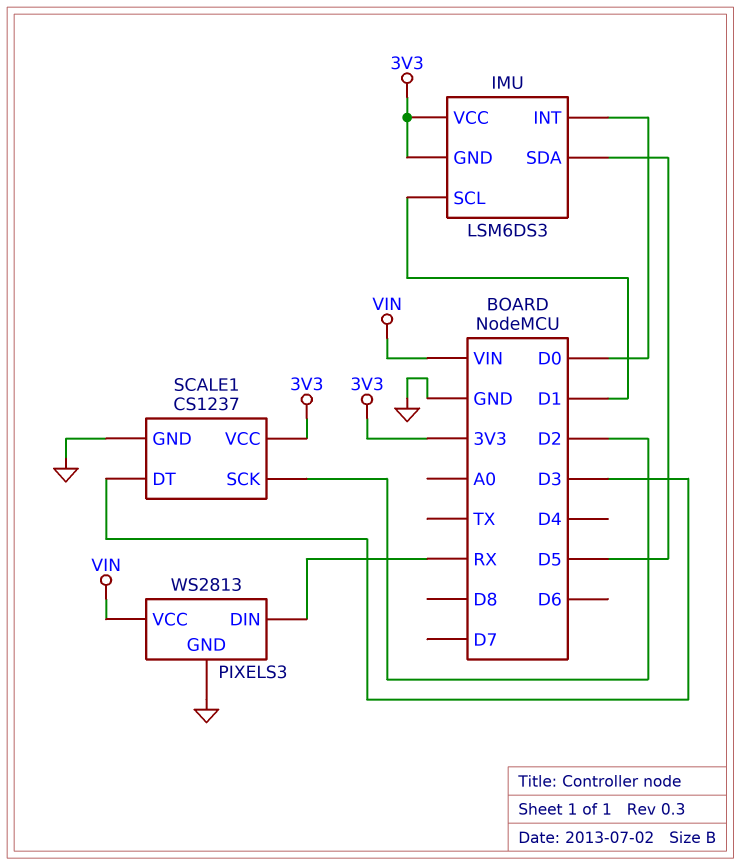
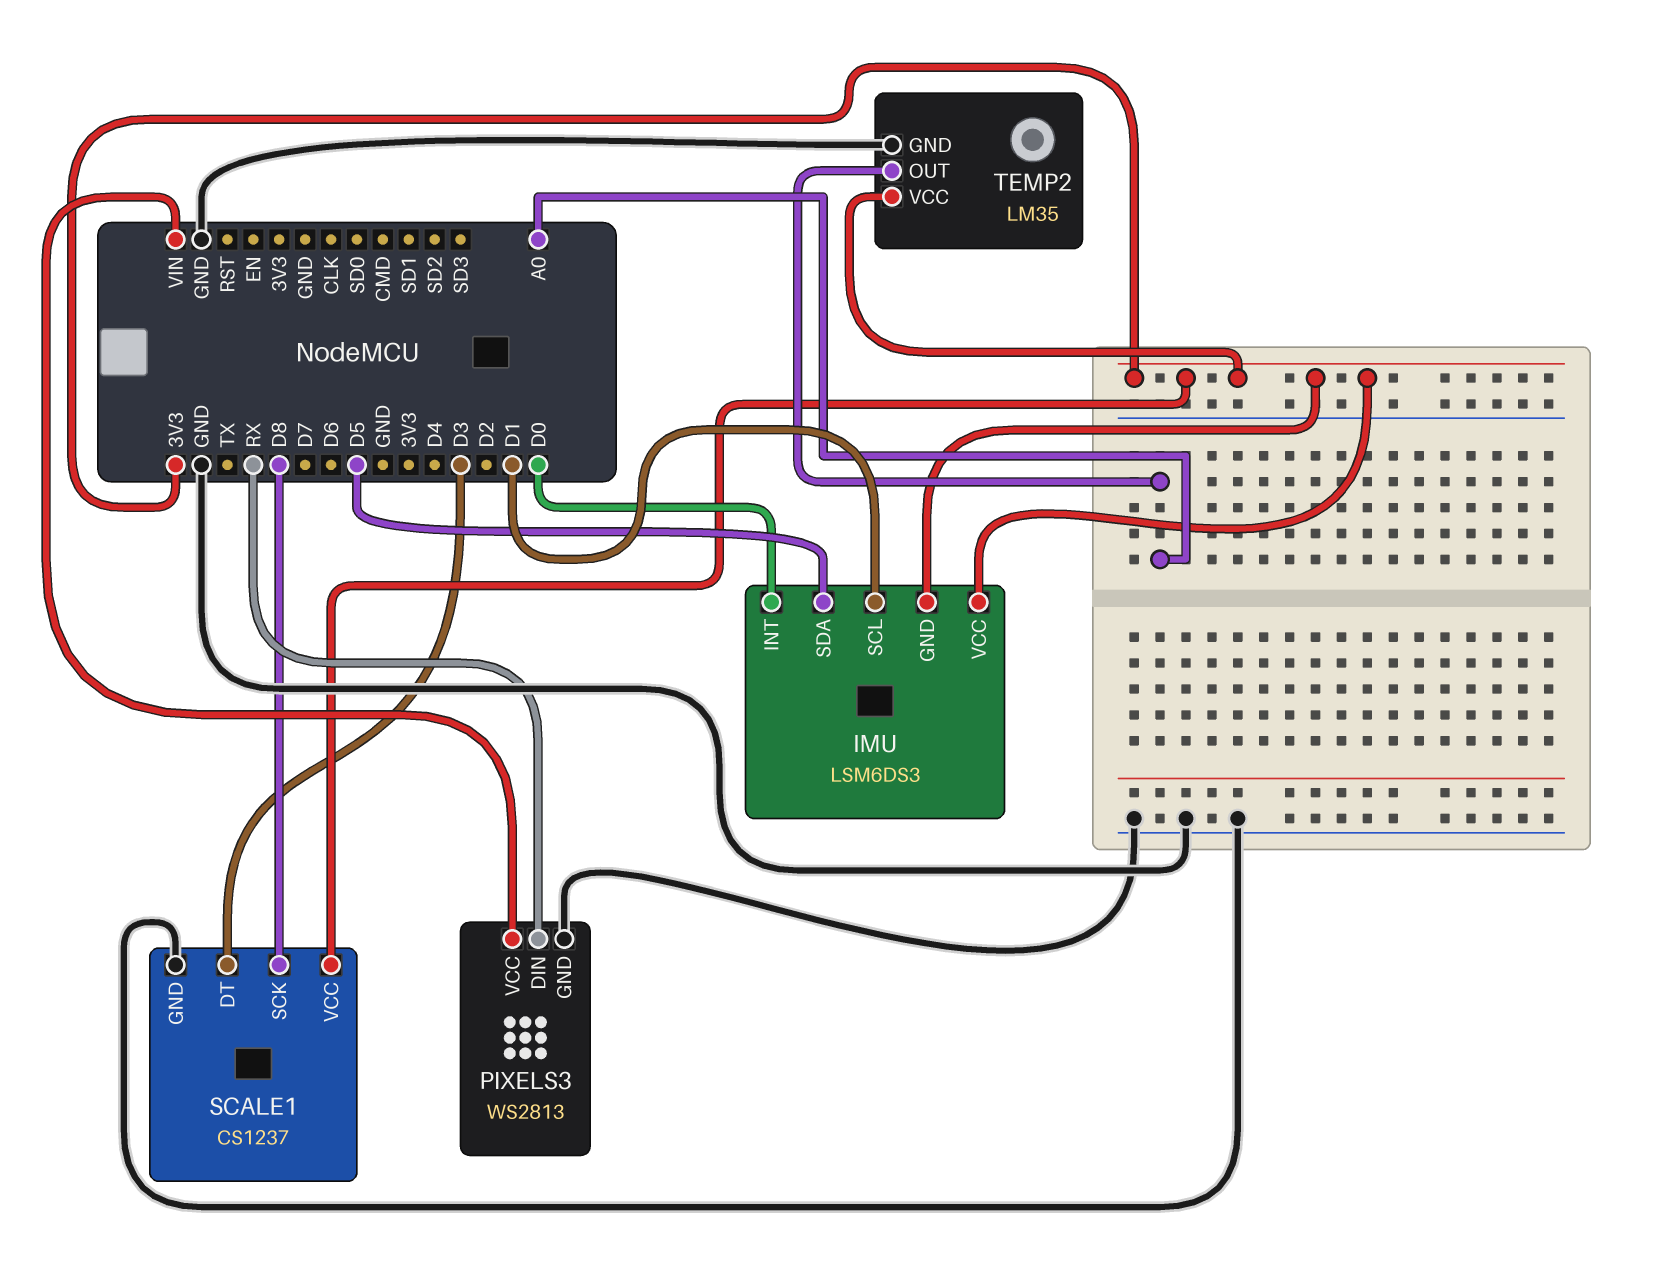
SCALE1 pin SCK: D2 -> D8
TEMP2: none -> LM35
TEMP2 pin GND: none -> GND
TEMP2 pin OUT: none -> A0
TEMP2 pin VCC: none -> 3V3

